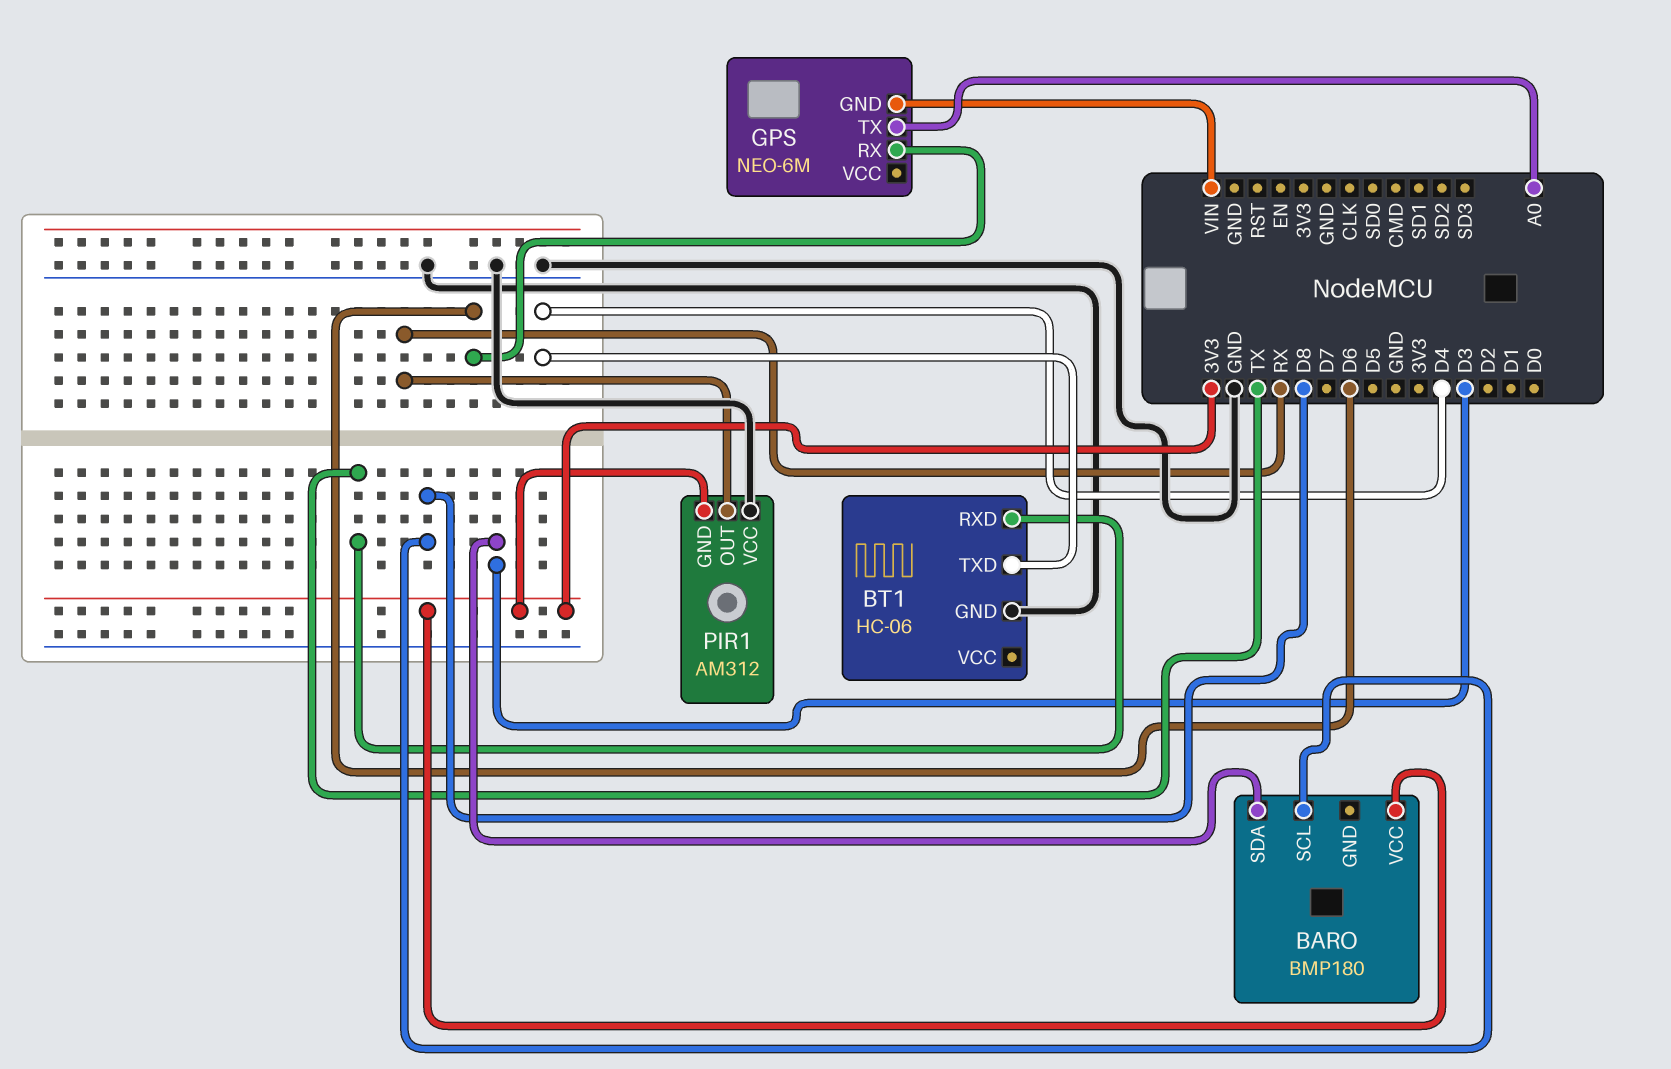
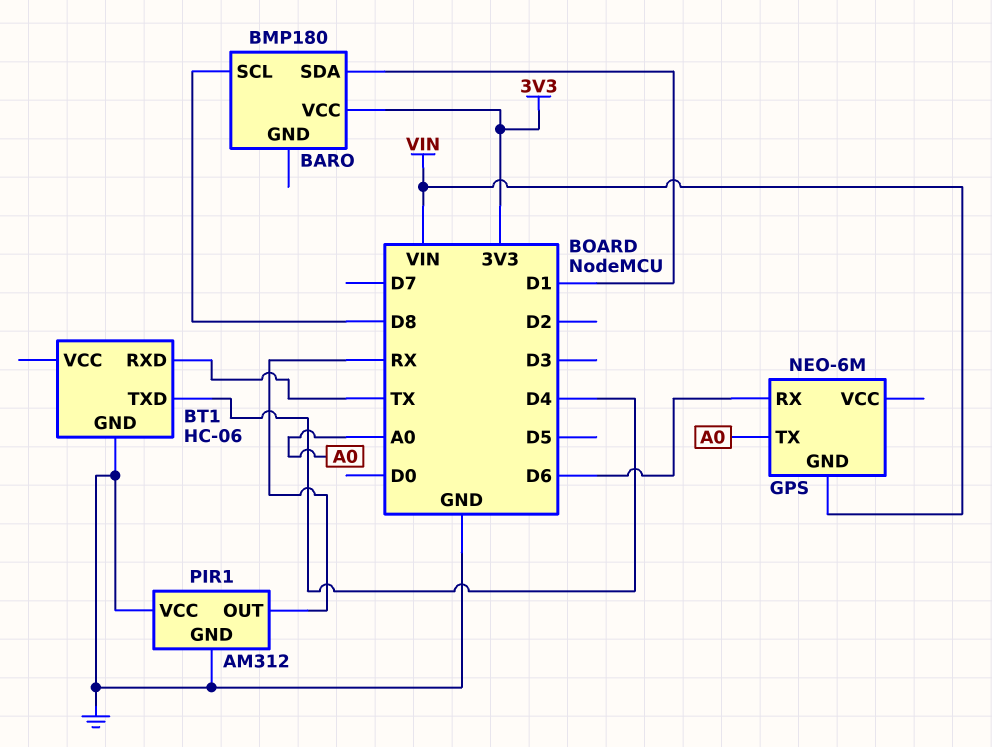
BARO pin SDA: D3 -> D1
PIR1 pin GND: 3V3 -> GND

